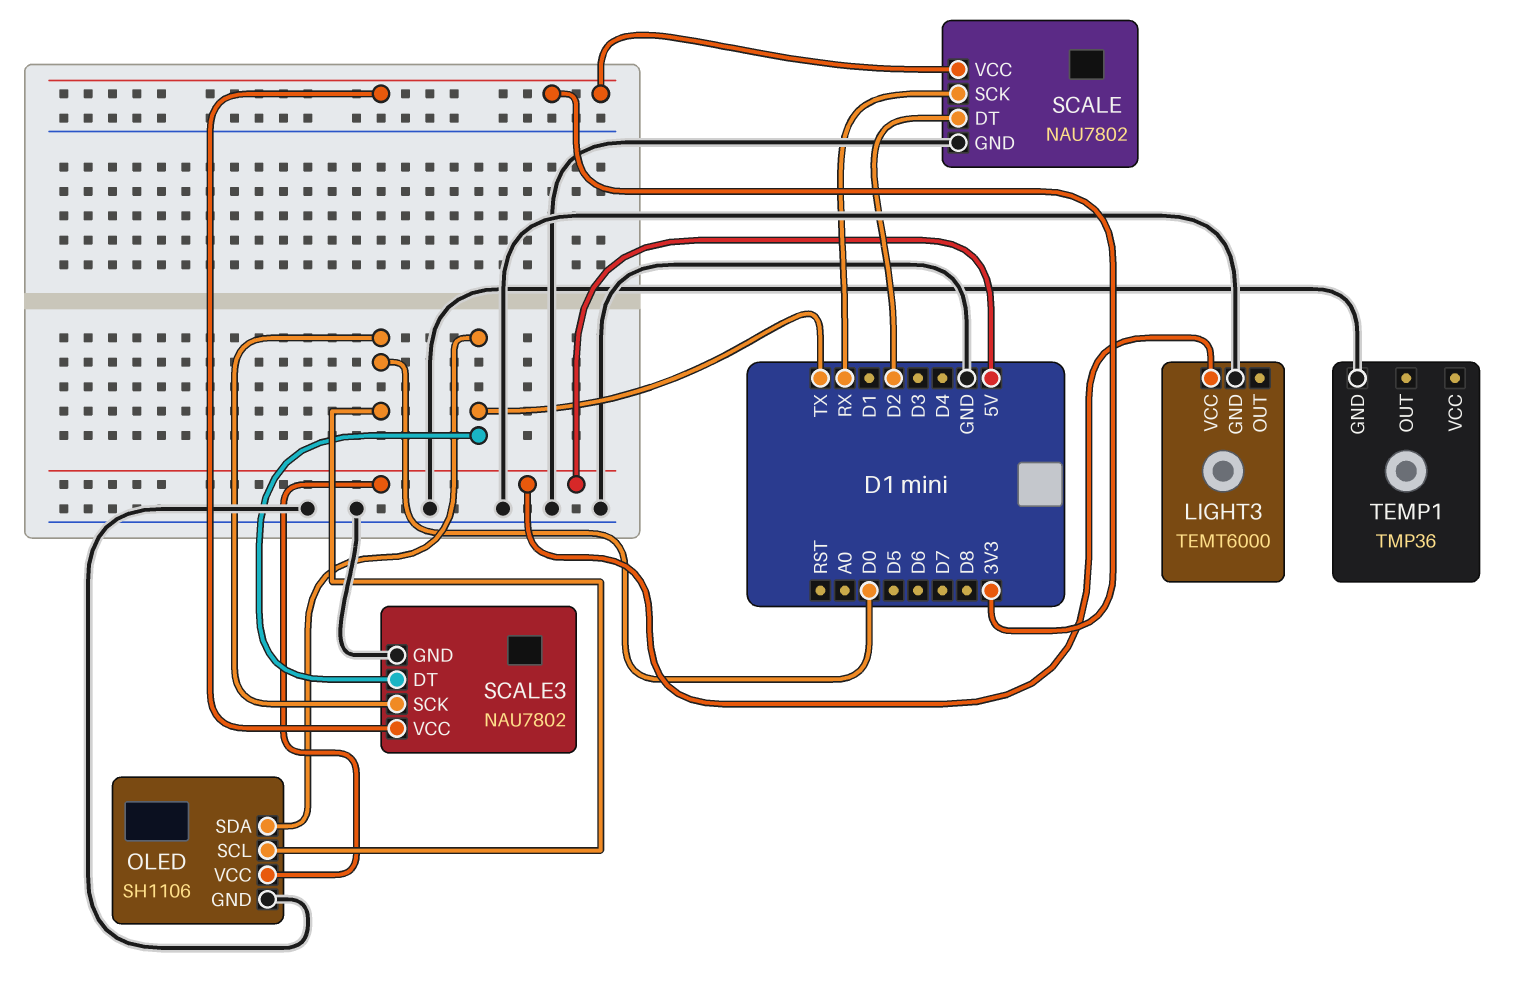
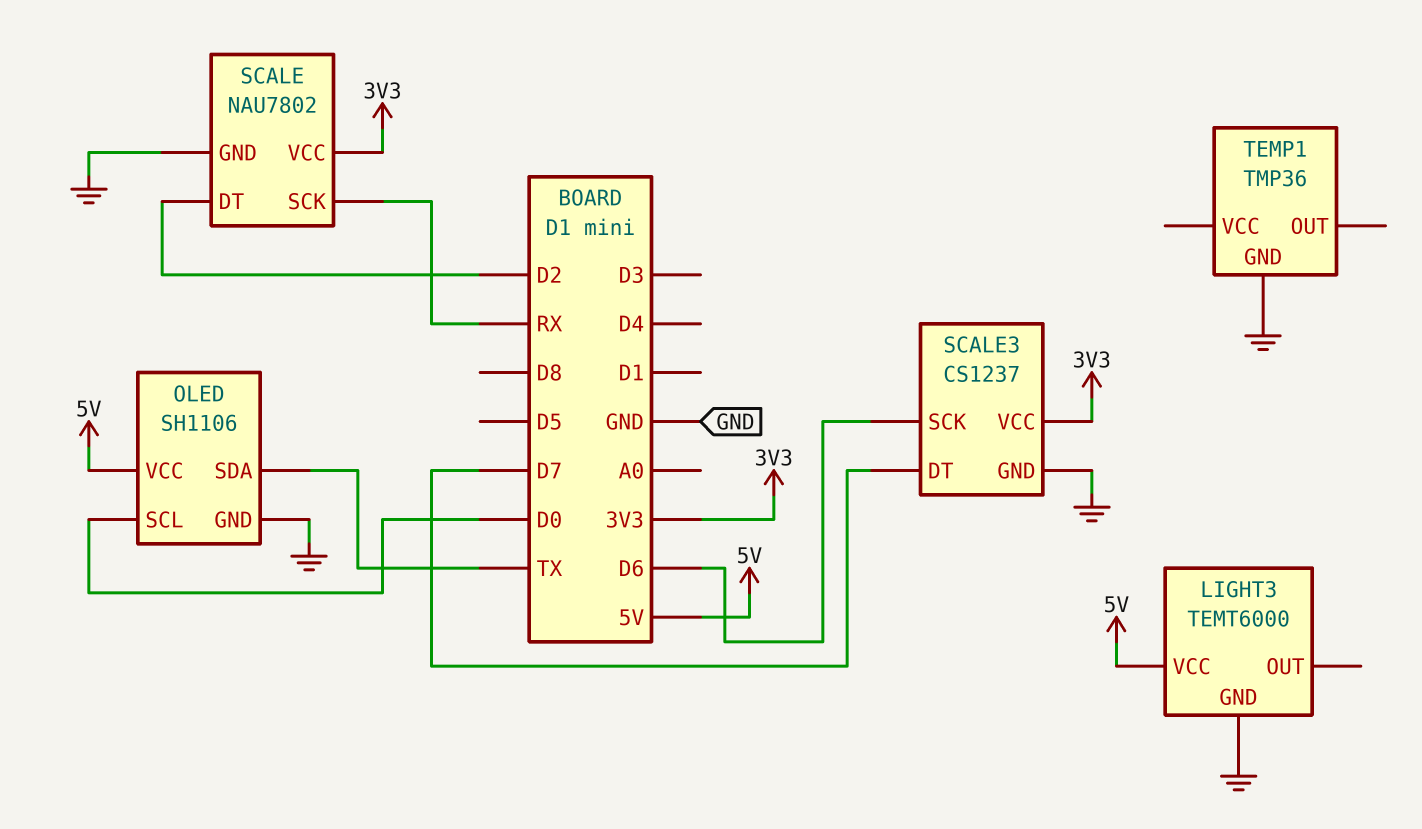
SCALE3: NAU7802 -> CS1237
SCALE3 pin DT: TX -> D7
SCALE3 pin SCK: D0 -> D6

